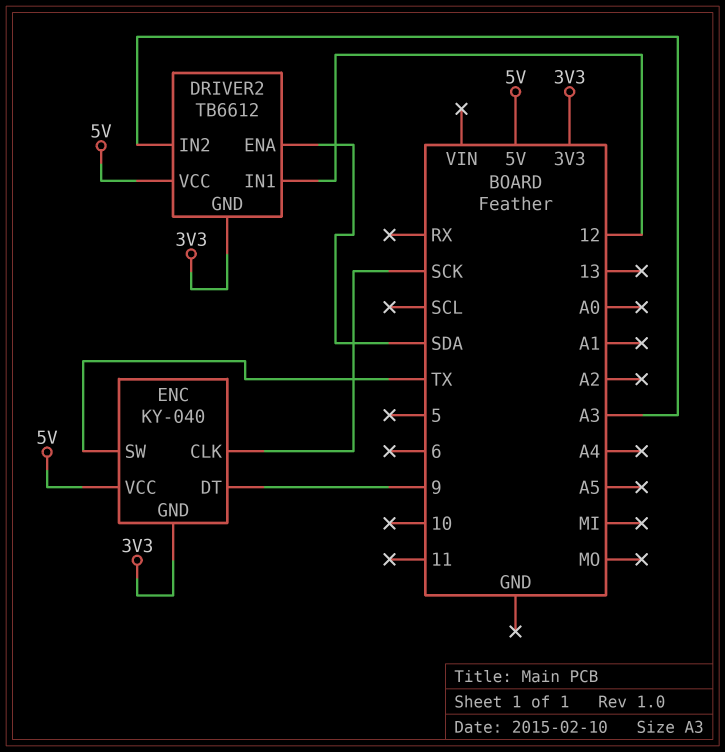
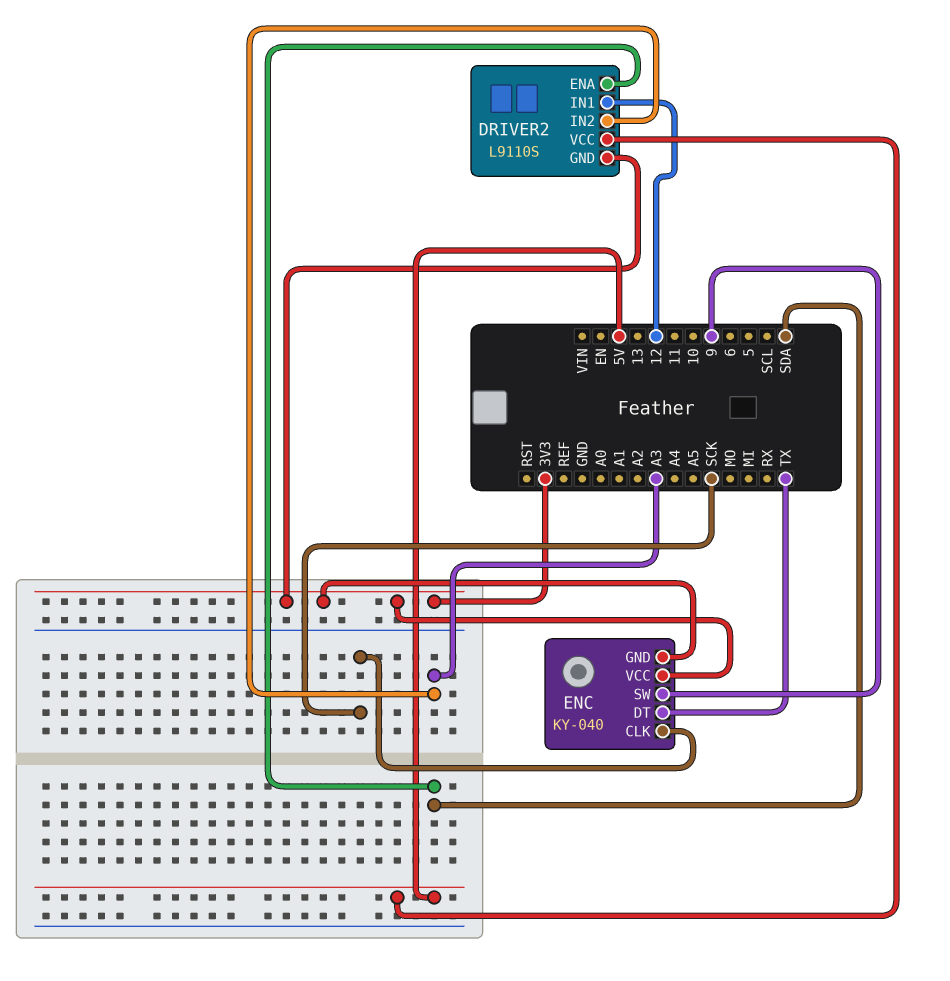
DRIVER2: TB6612 -> L9110S
ENC pin DT: 9 -> TX
ENC pin SW: TX -> 9
ENC pin VCC: 5V -> 3V3

